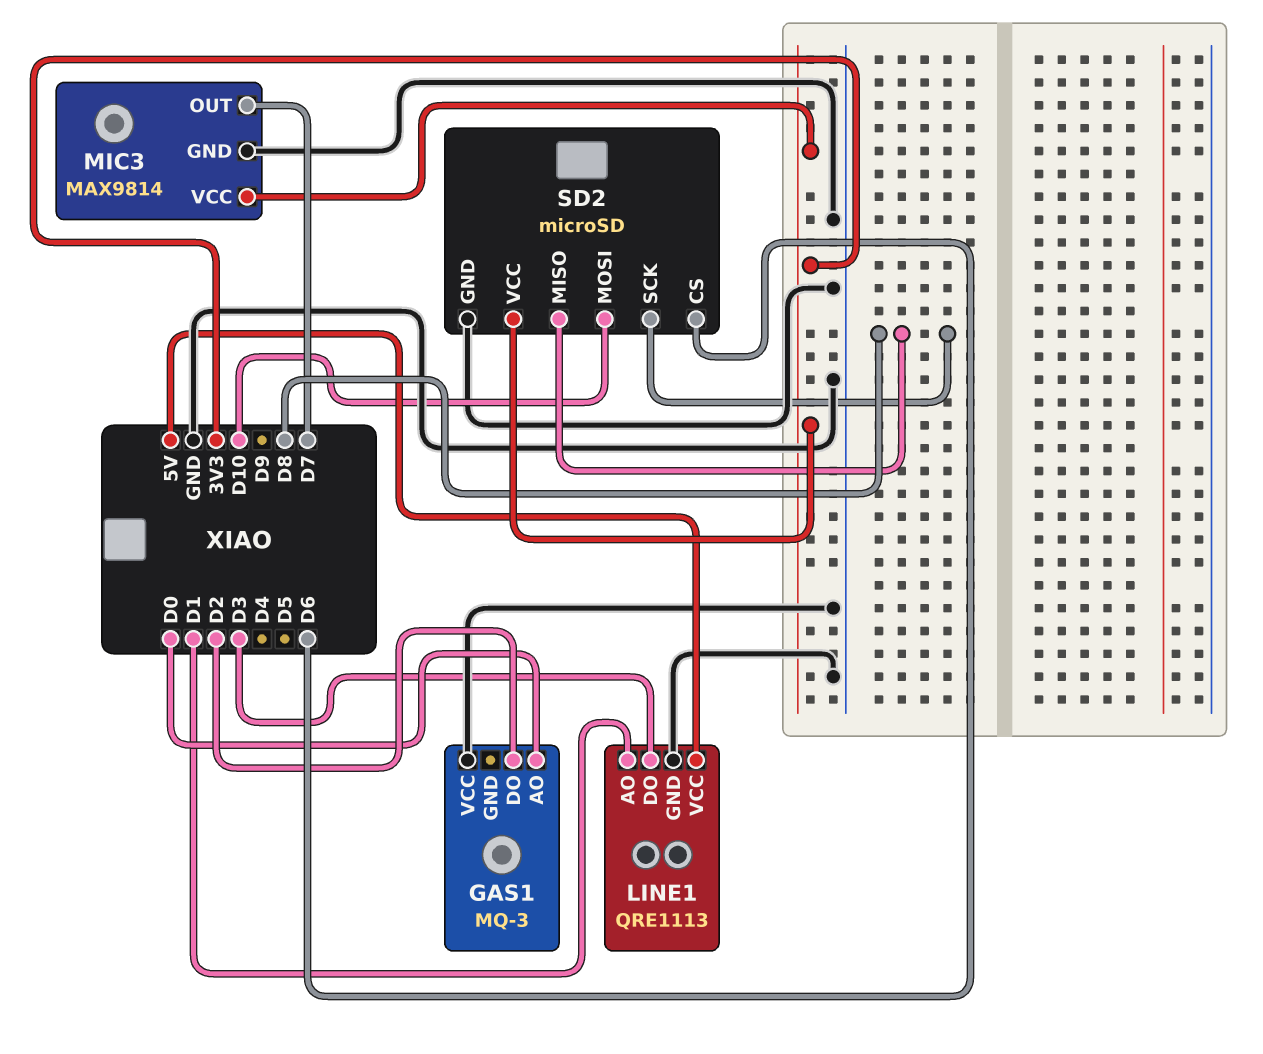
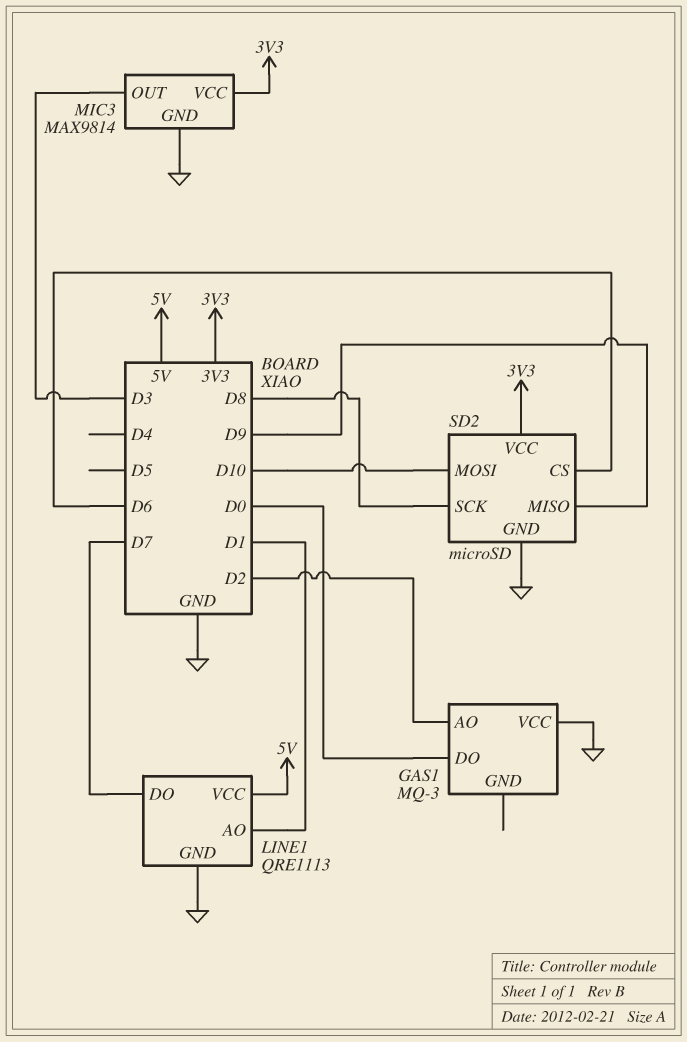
GAS1 pin AO: D0 -> D2
GAS1 pin DO: D2 -> D0
LINE1 pin DO: D3 -> D7
MIC3 pin OUT: D7 -> D3
SD2 pin MISO: D8 -> D9

